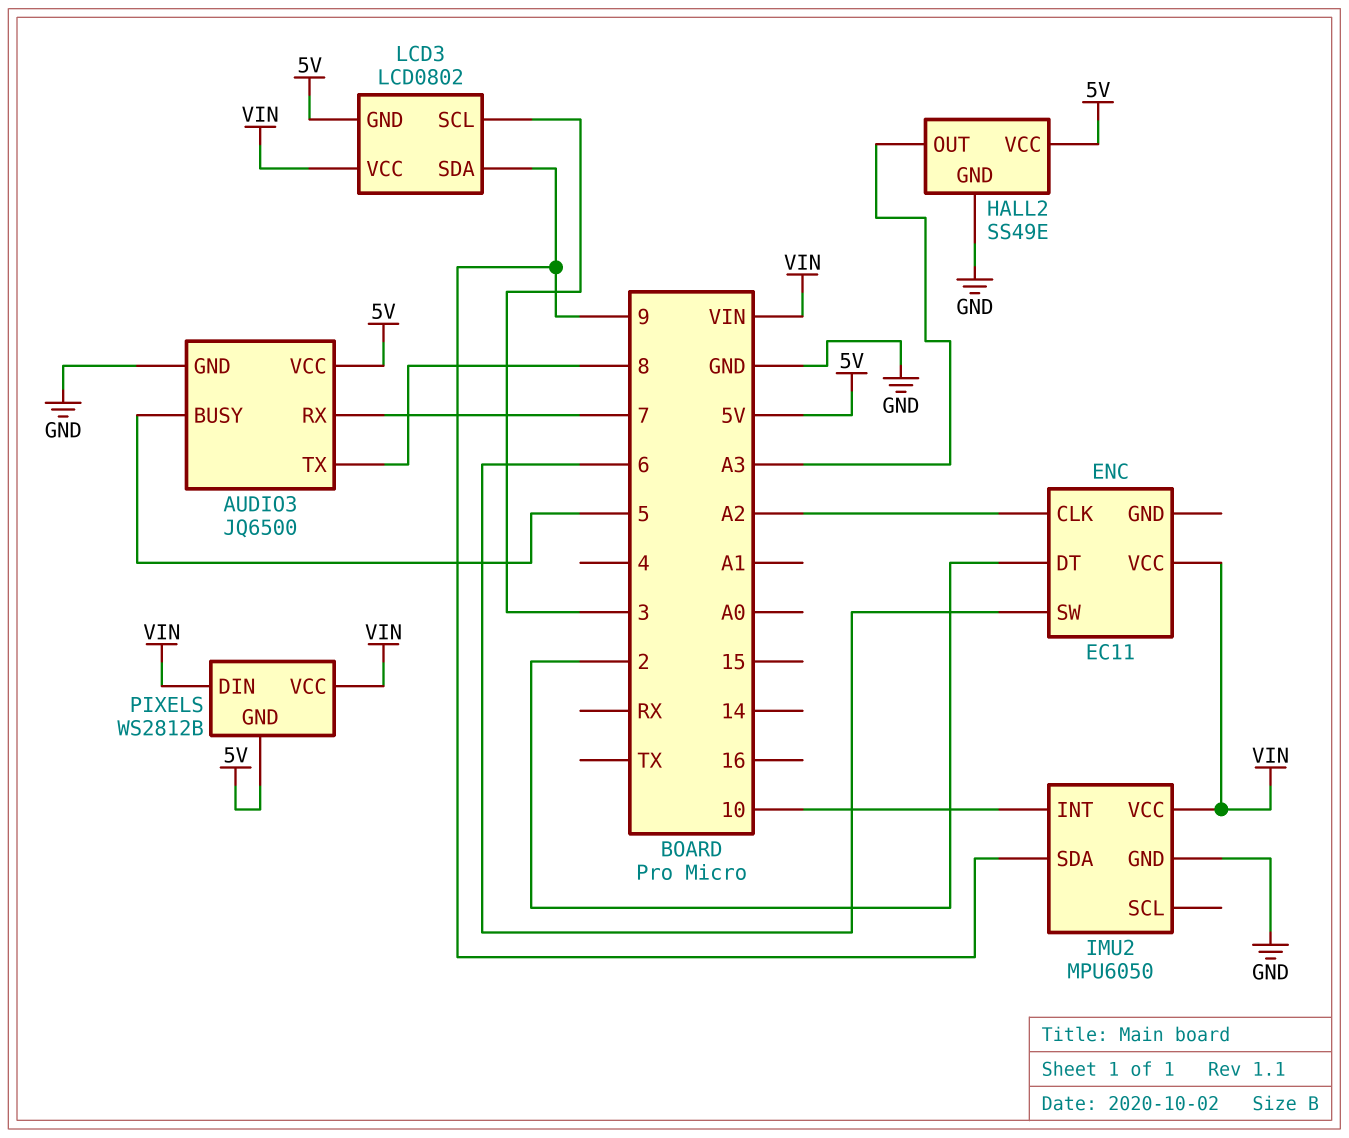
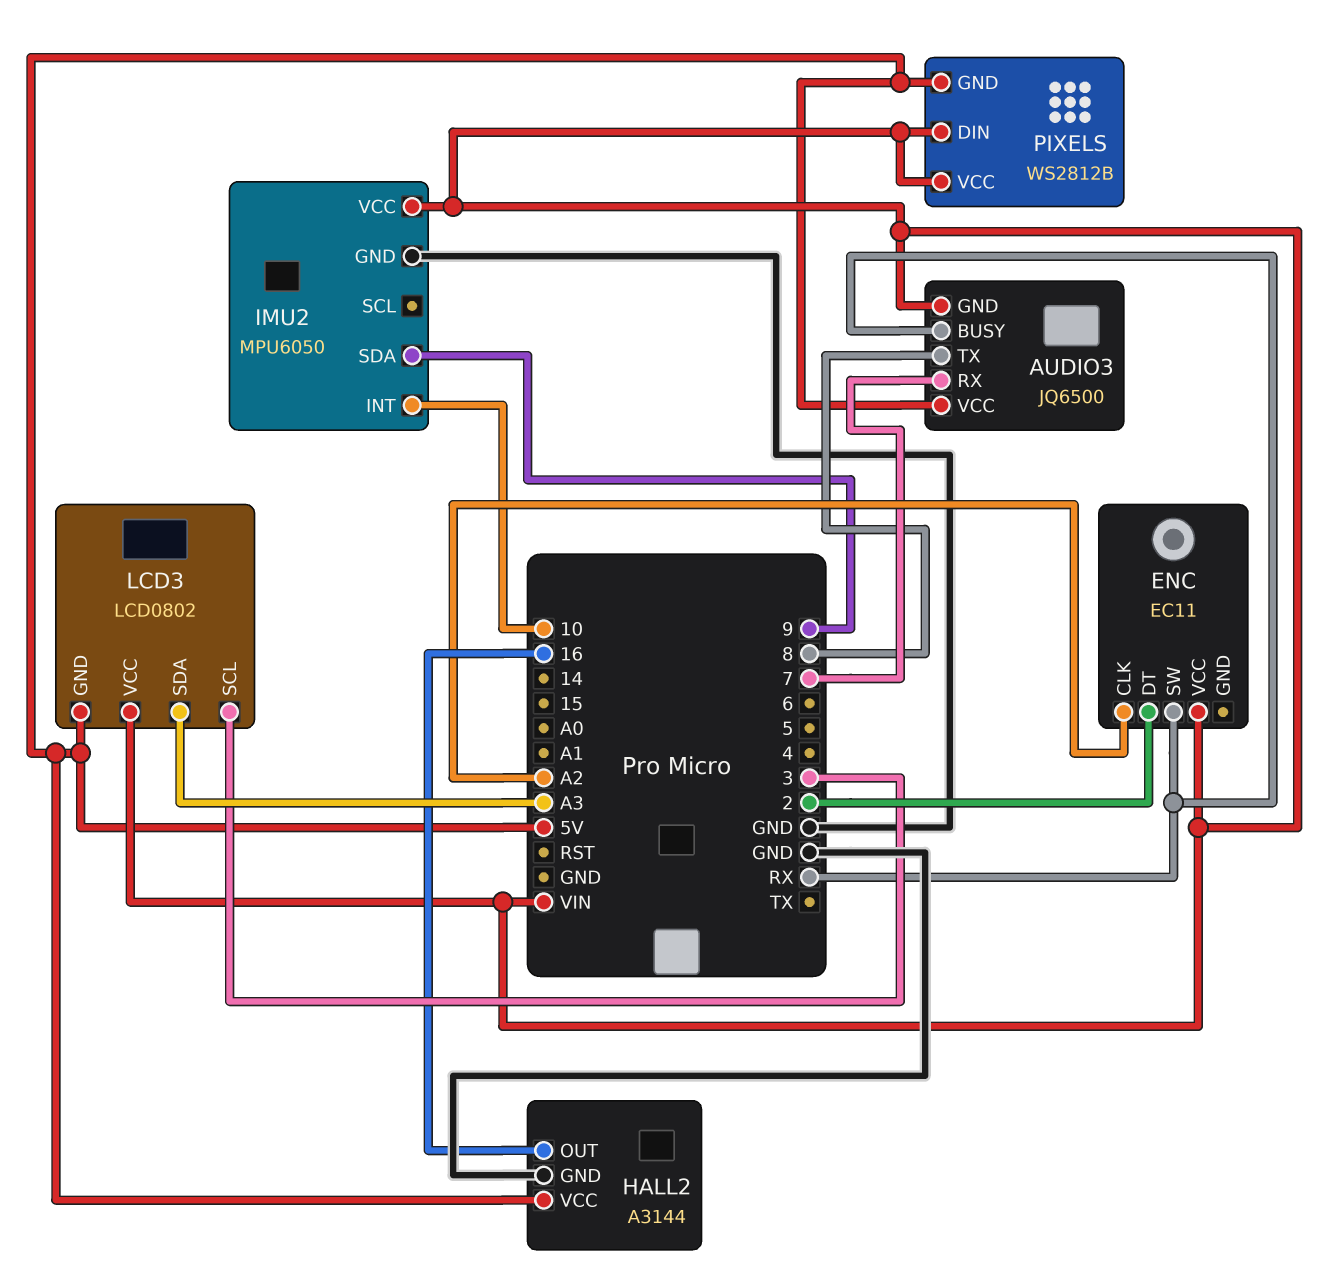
AUDIO3 pin BUSY: 5 -> RX
AUDIO3 pin GND: GND -> VIN
ENC pin SW: 6 -> RX
HALL2: SS49E -> A3144
HALL2 pin OUT: A3 -> 16
LCD3 pin SDA: 9 -> A3

